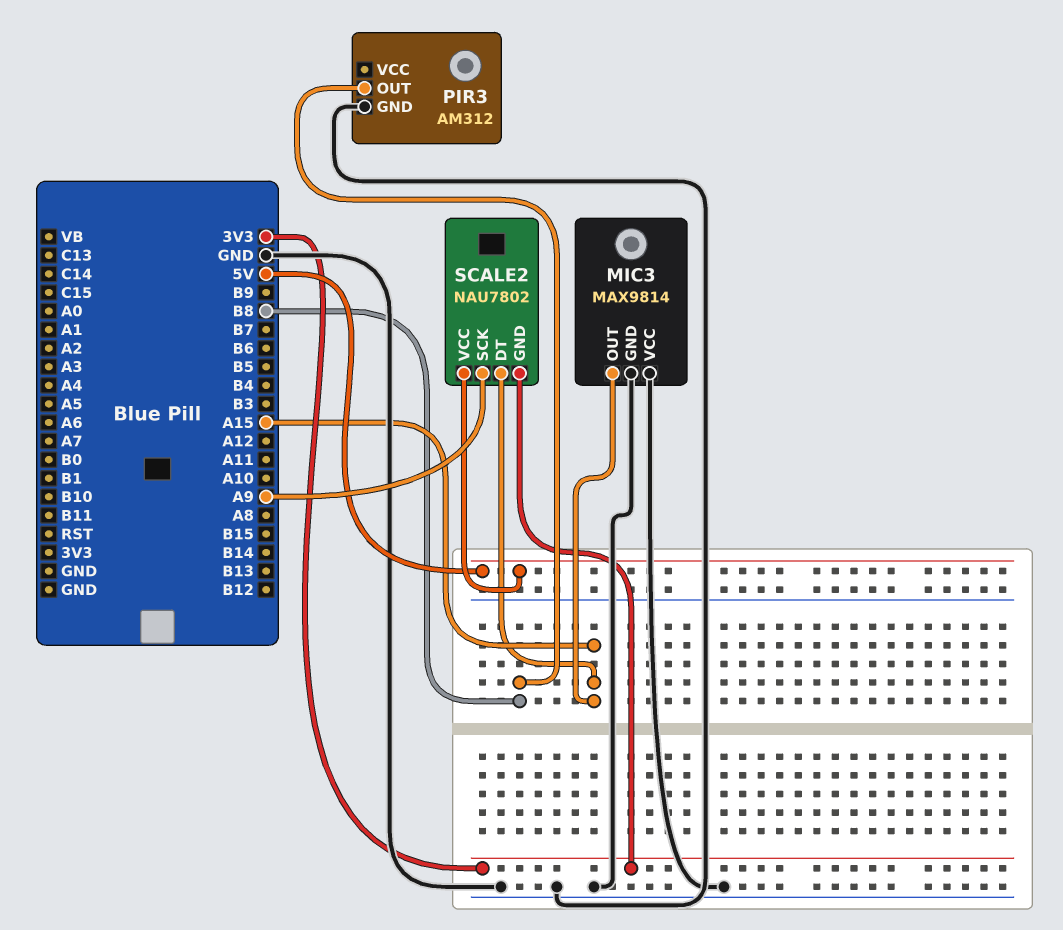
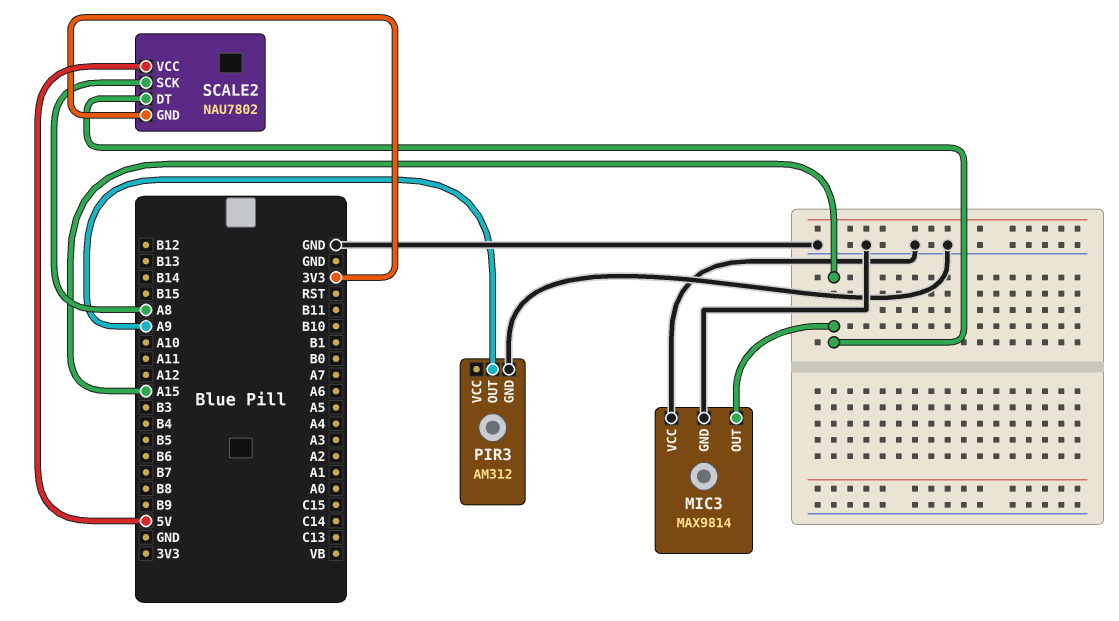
PIR3 pin OUT: B8 -> A9
SCALE2 pin SCK: A9 -> A8

